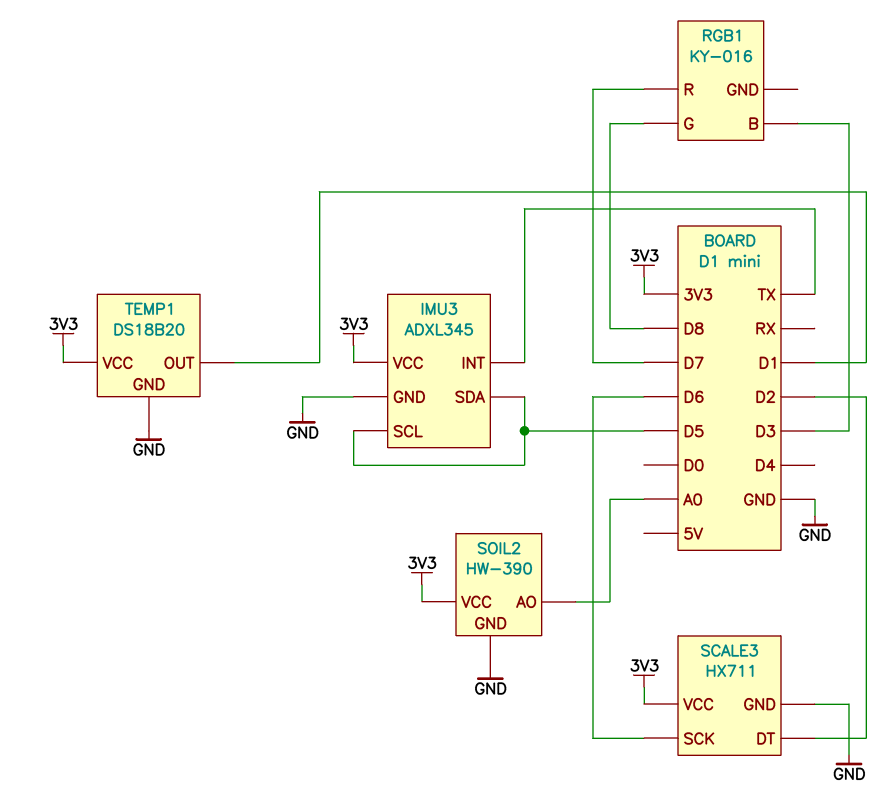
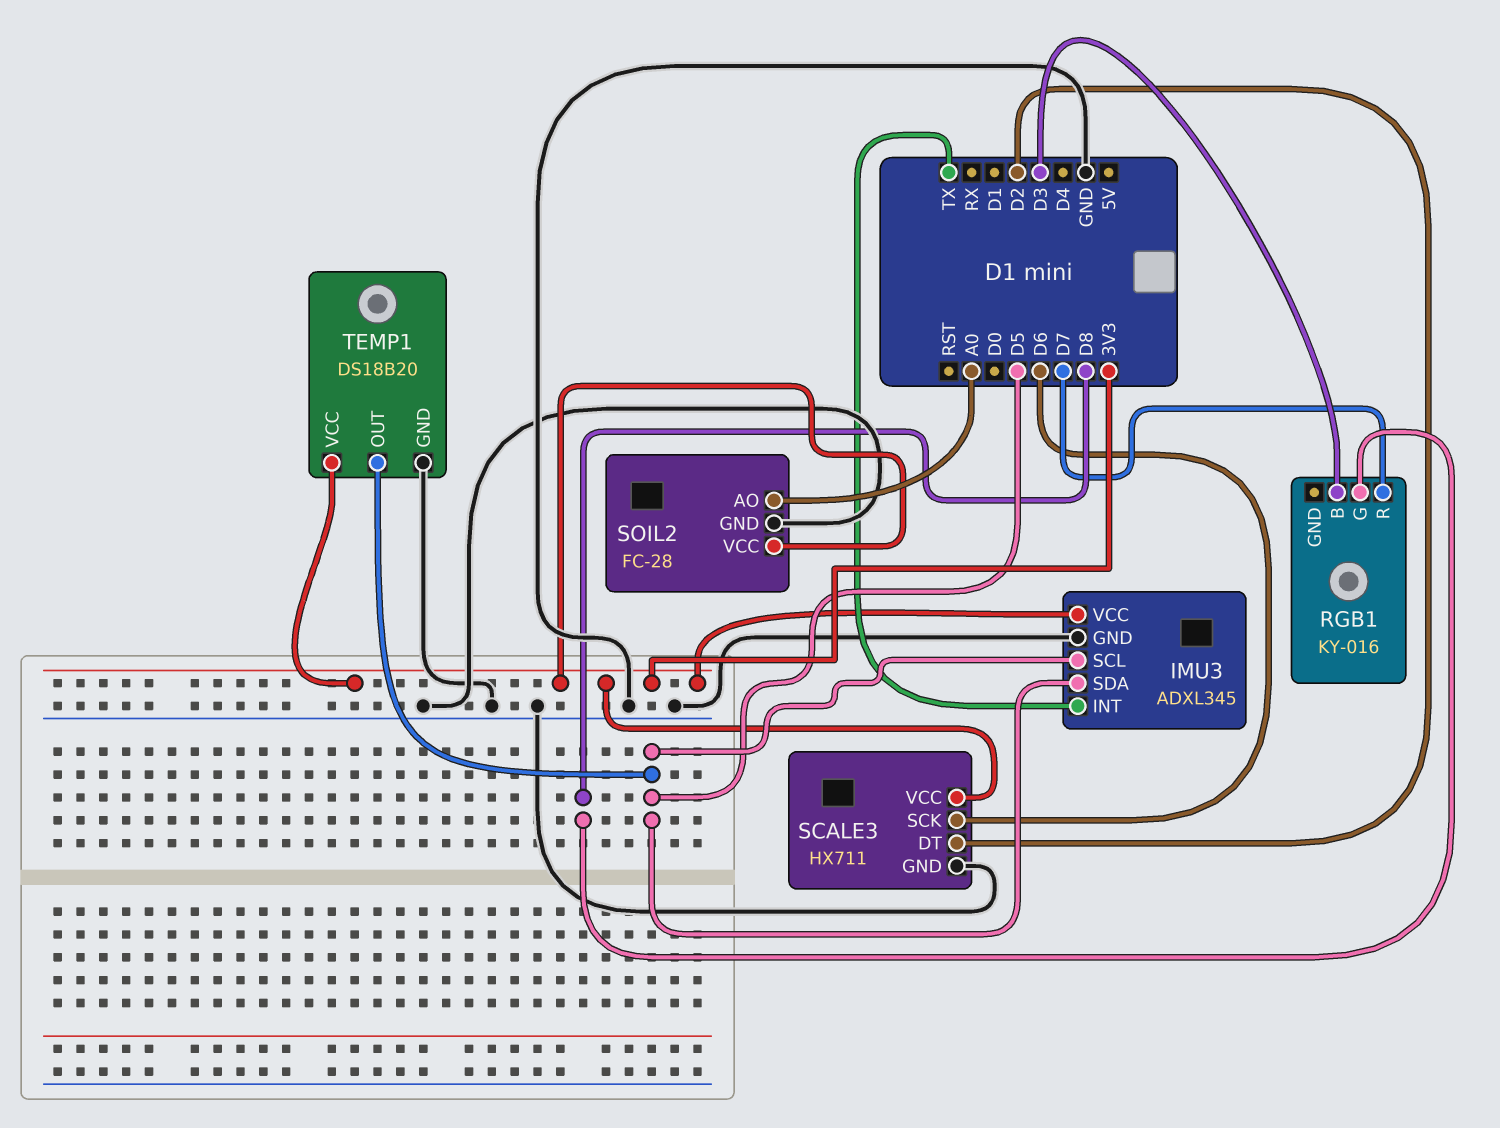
SOIL2: HW-390 -> FC-28
TEMP1 pin OUT: D1 -> D5

